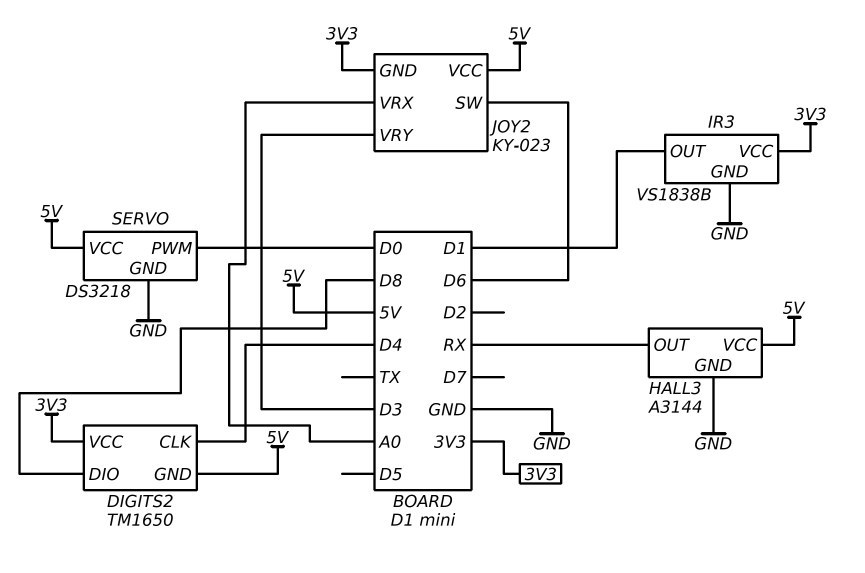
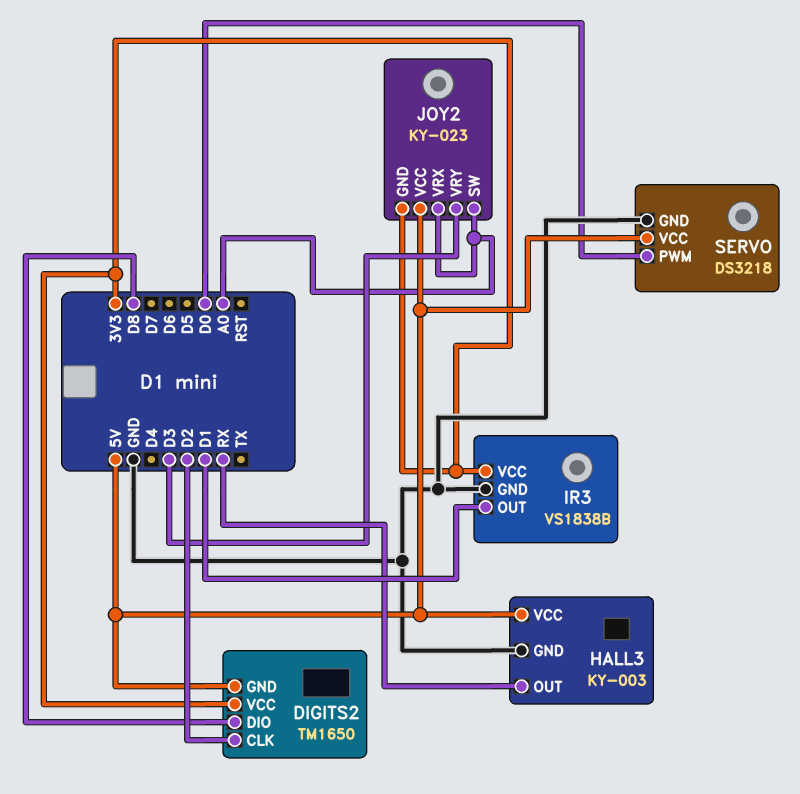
DIGITS2 pin CLK: D4 -> D2
HALL3: A3144 -> KY-003
JOY2 pin SW: D6 -> A0

